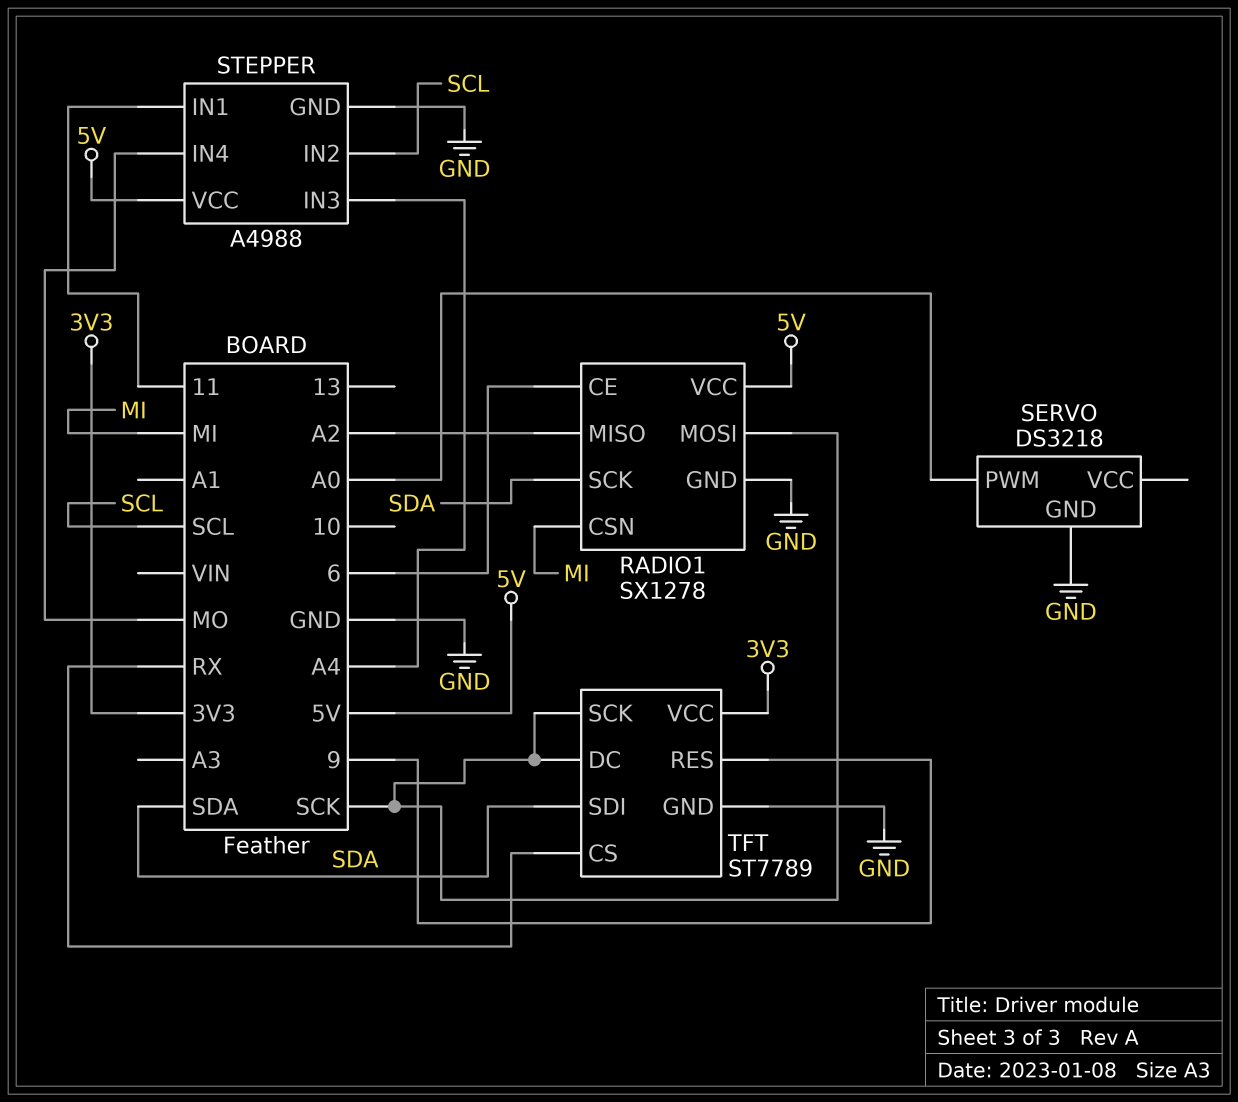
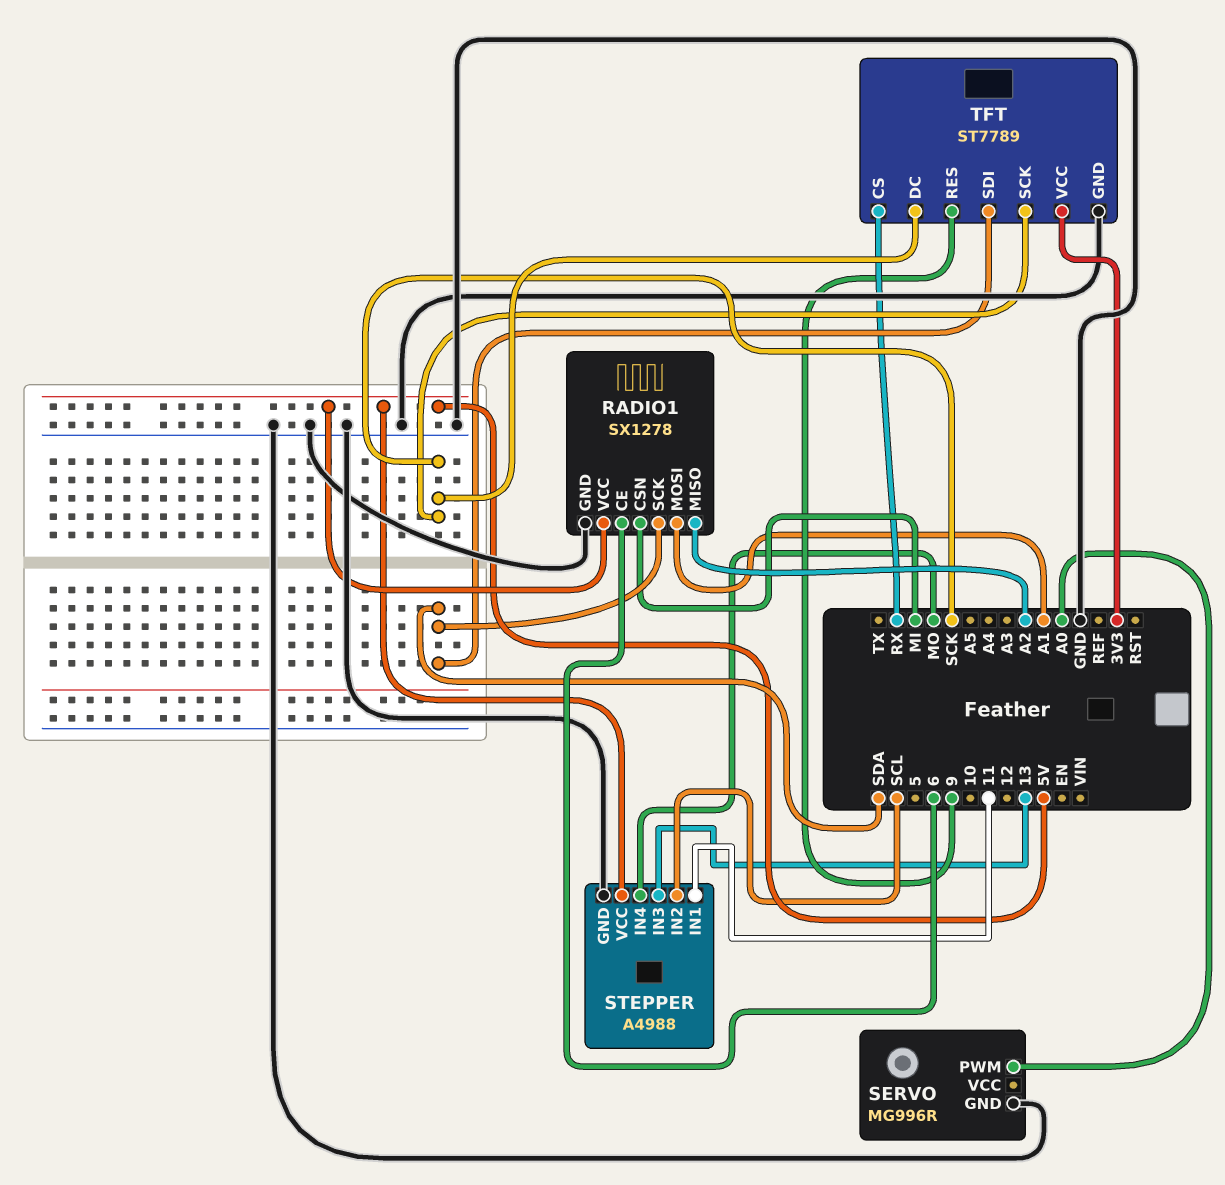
RADIO1 pin MOSI: SCK -> A1
SERVO: DS3218 -> MG996R
STEPPER pin IN3: A4 -> 13

